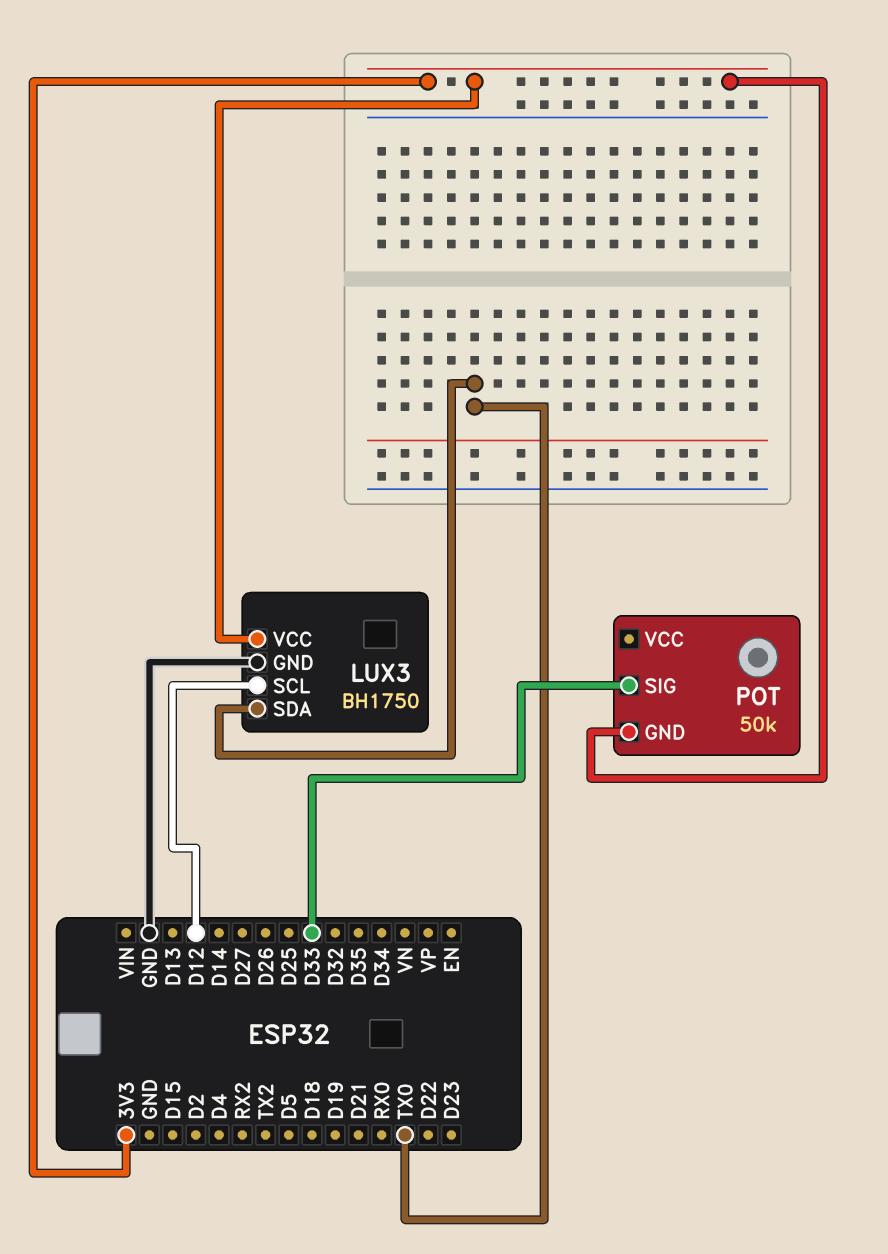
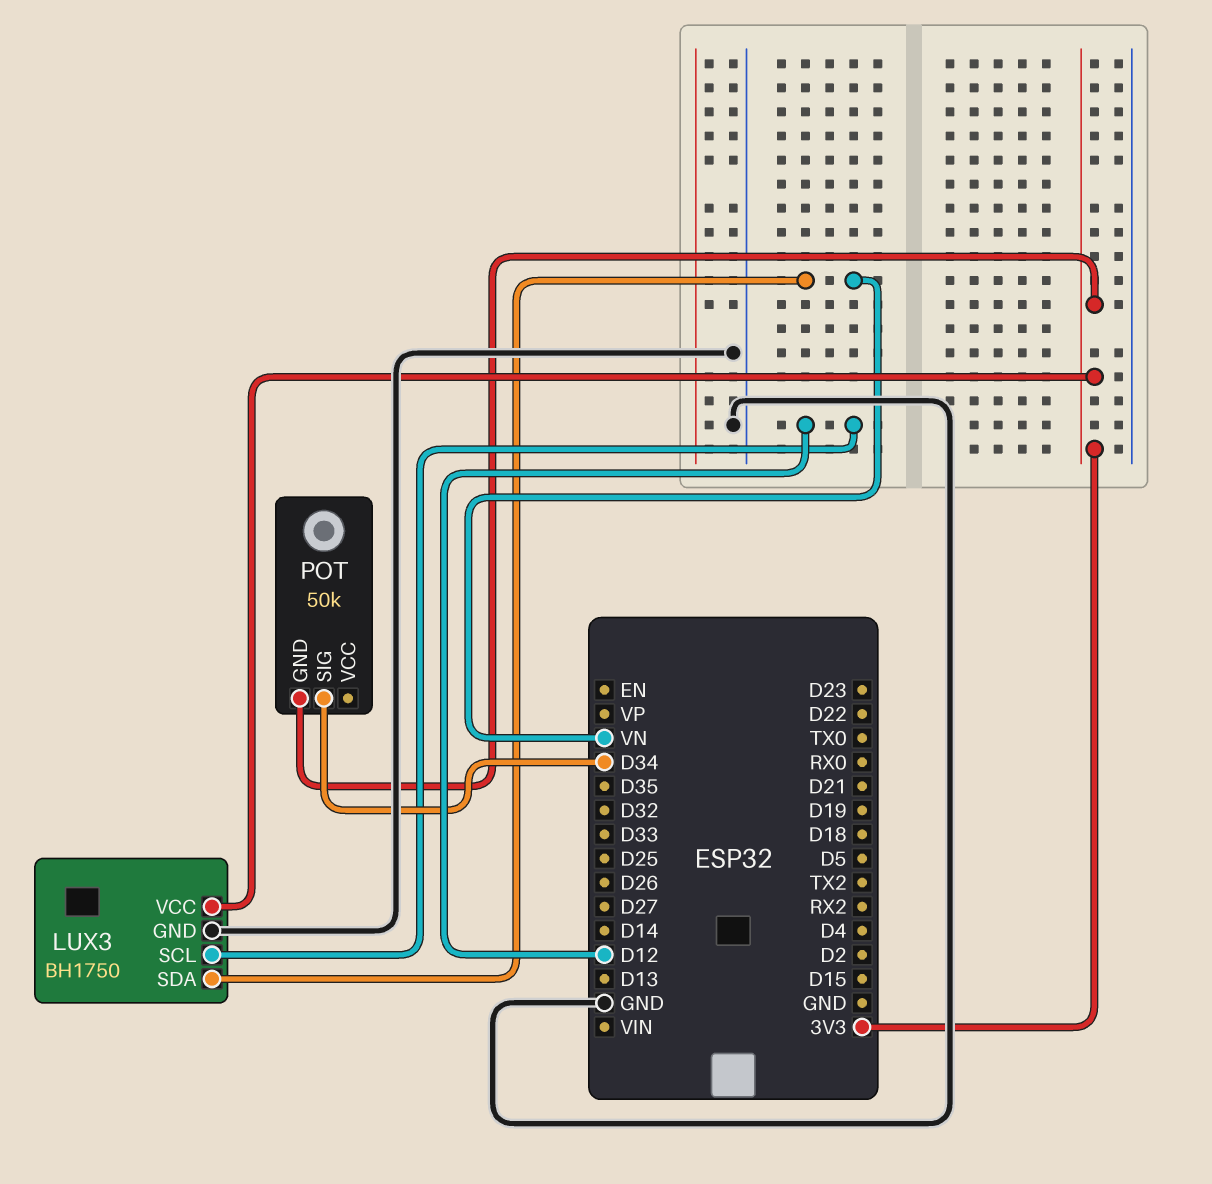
LUX3 pin SDA: TX0 -> VN
POT pin SIG: D33 -> D34

